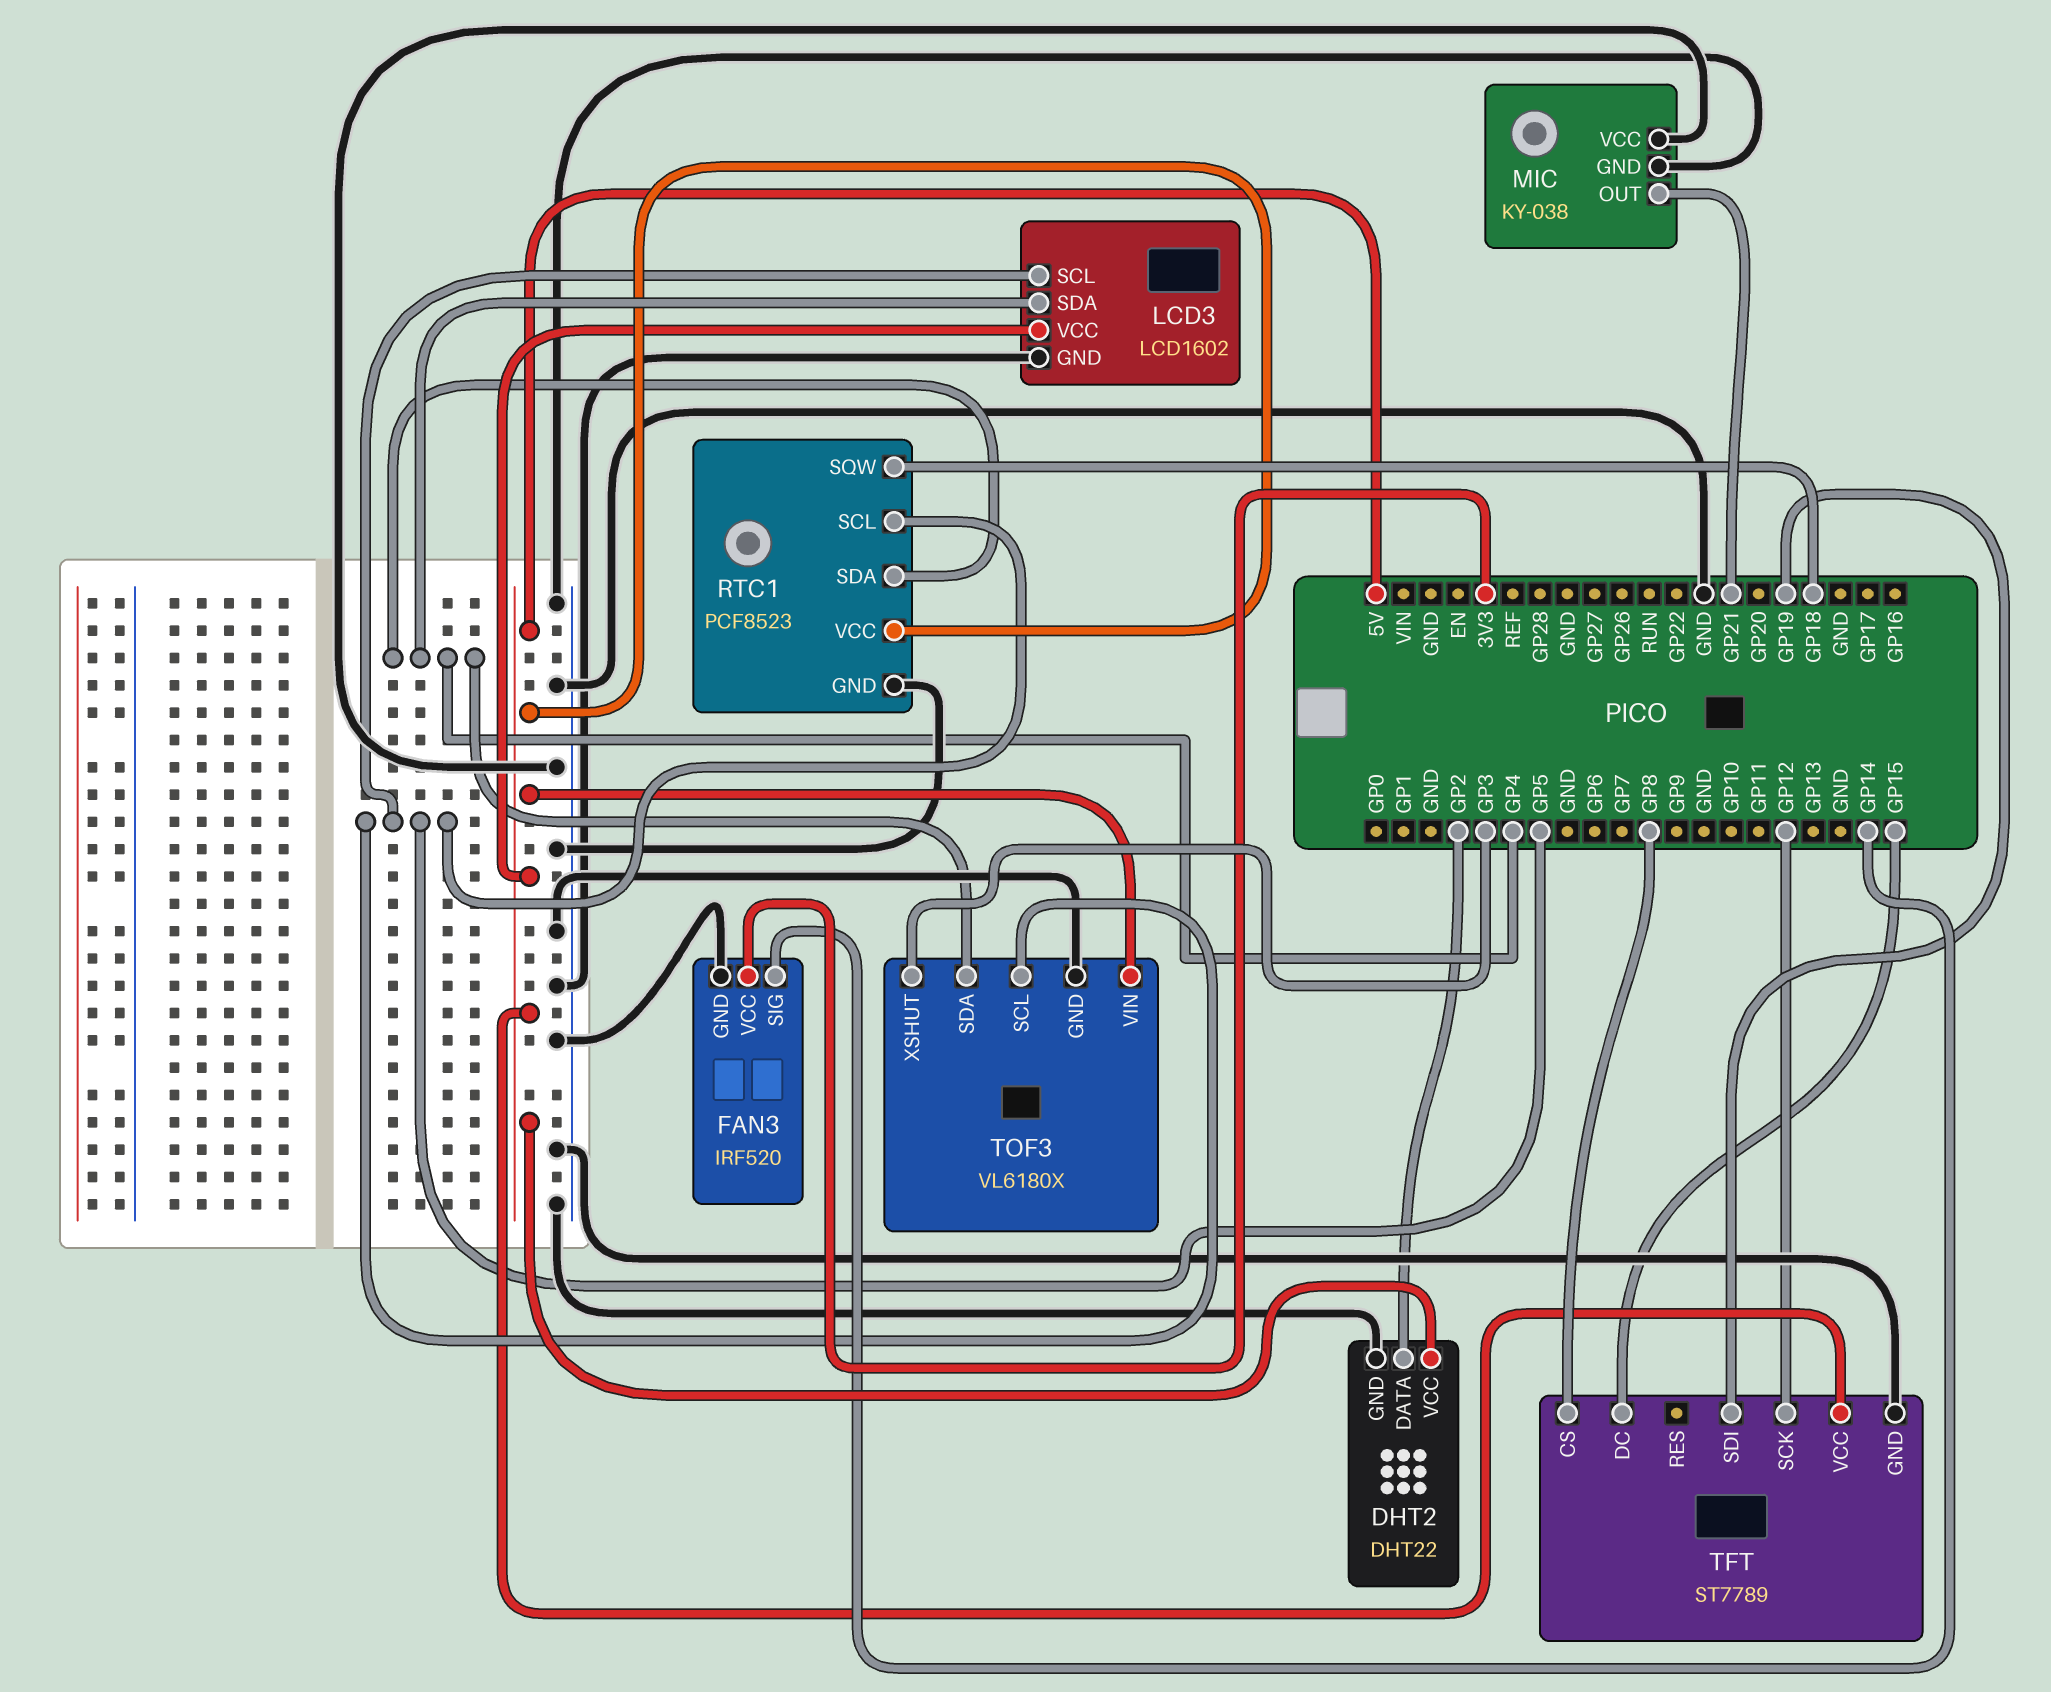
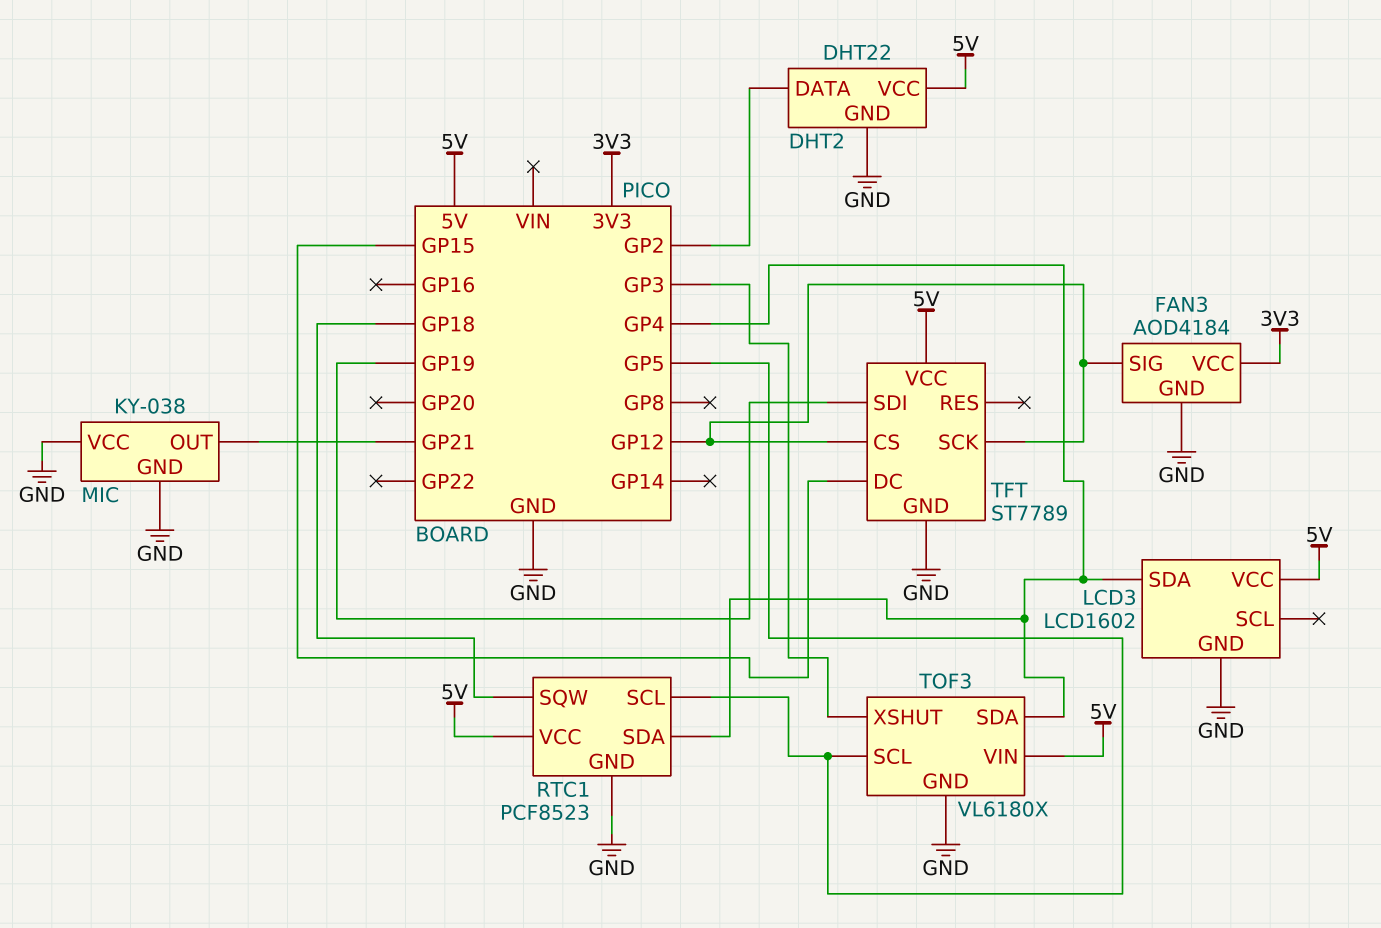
FAN3: IRF520 -> AOD4184
FAN3 pin SIG: GP14 -> GP12
LCD3 pin SCL: GP5 -> none
TFT pin CS: GP8 -> GP12

